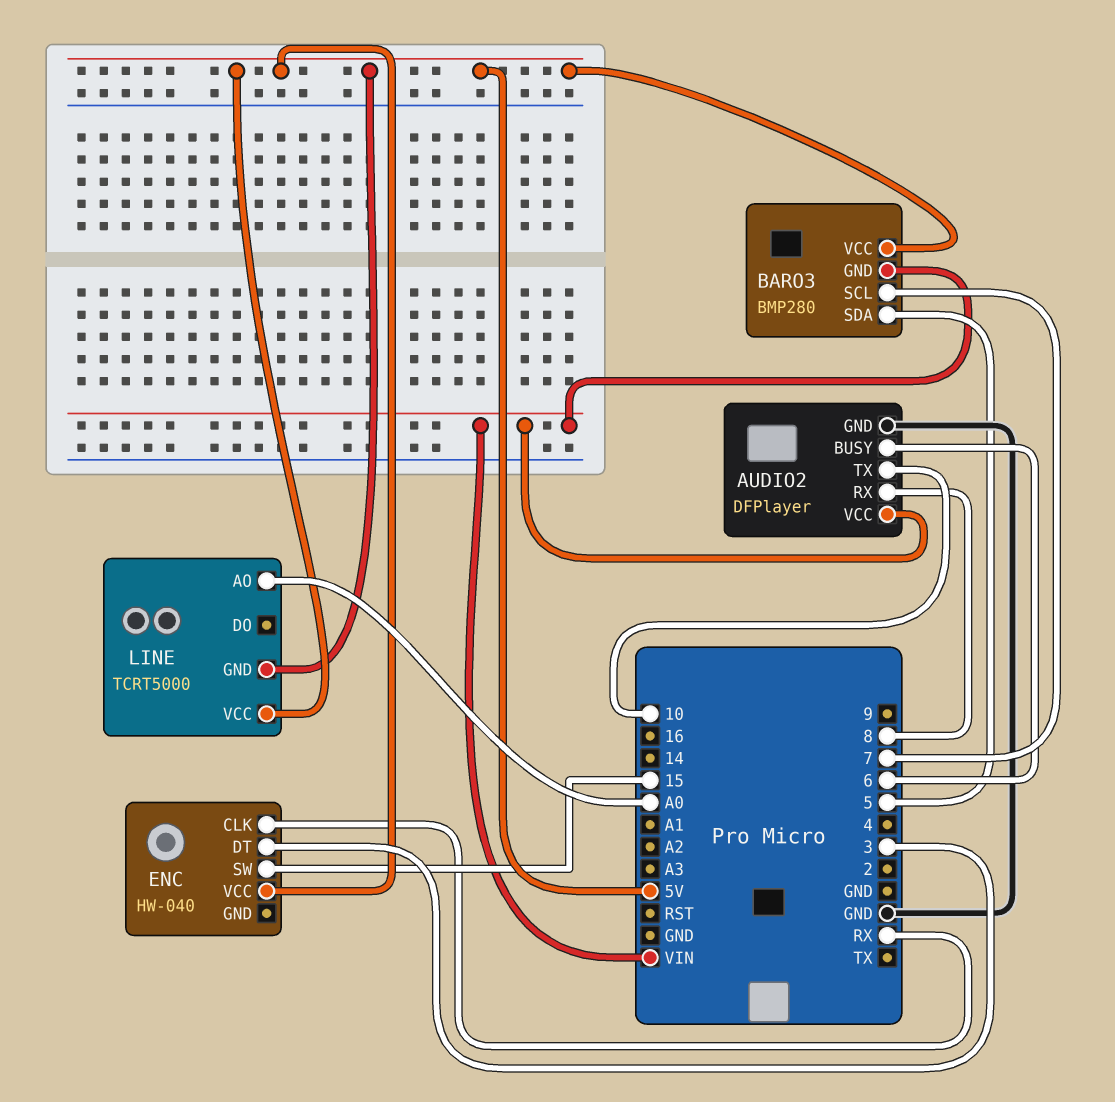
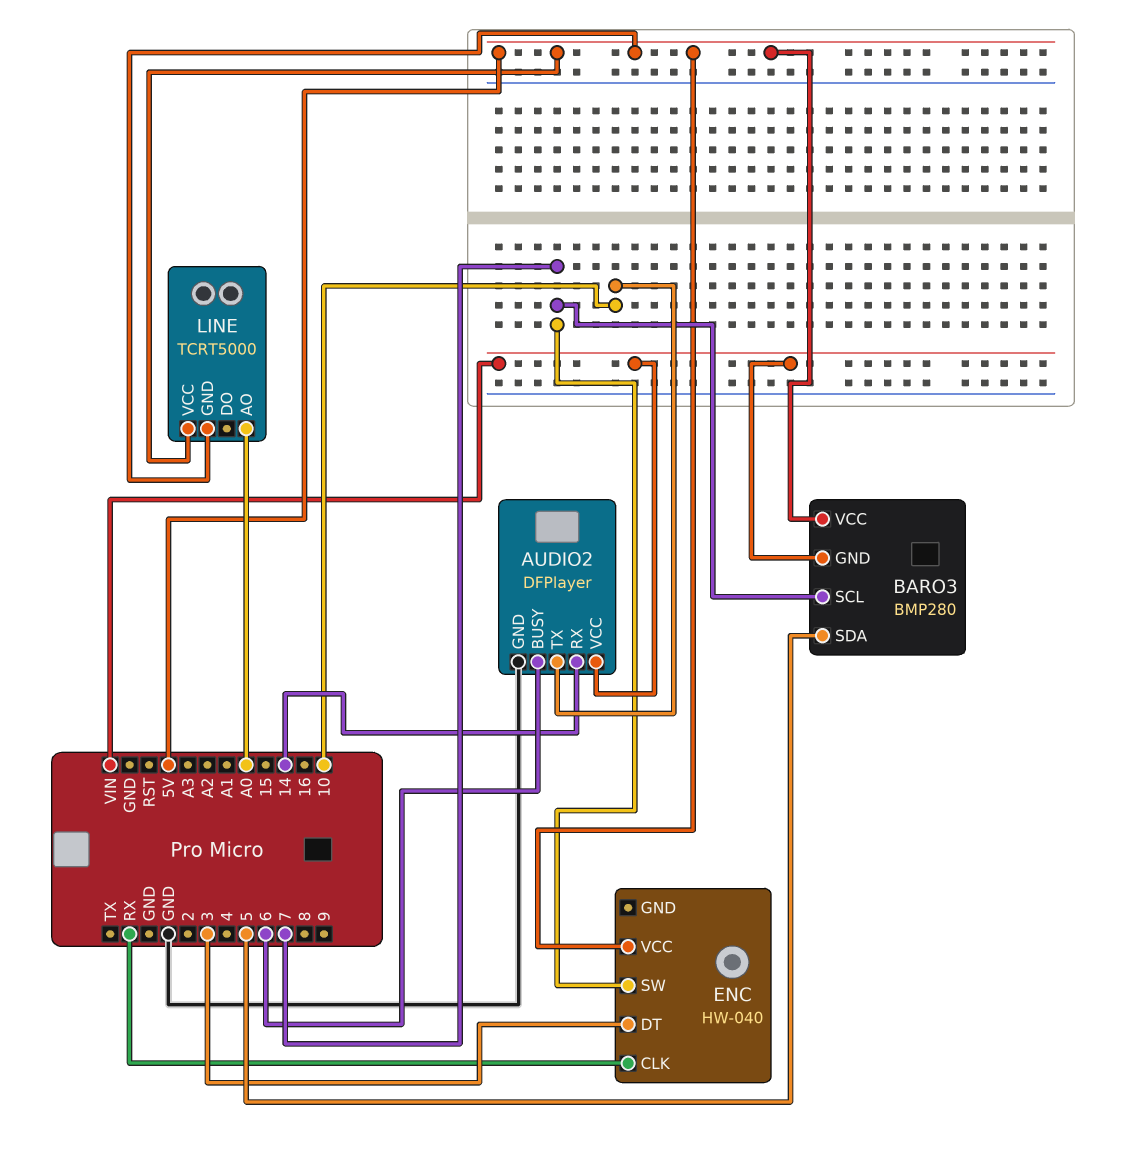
AUDIO2 pin RX: 8 -> 14
ENC pin SW: 15 -> 7

